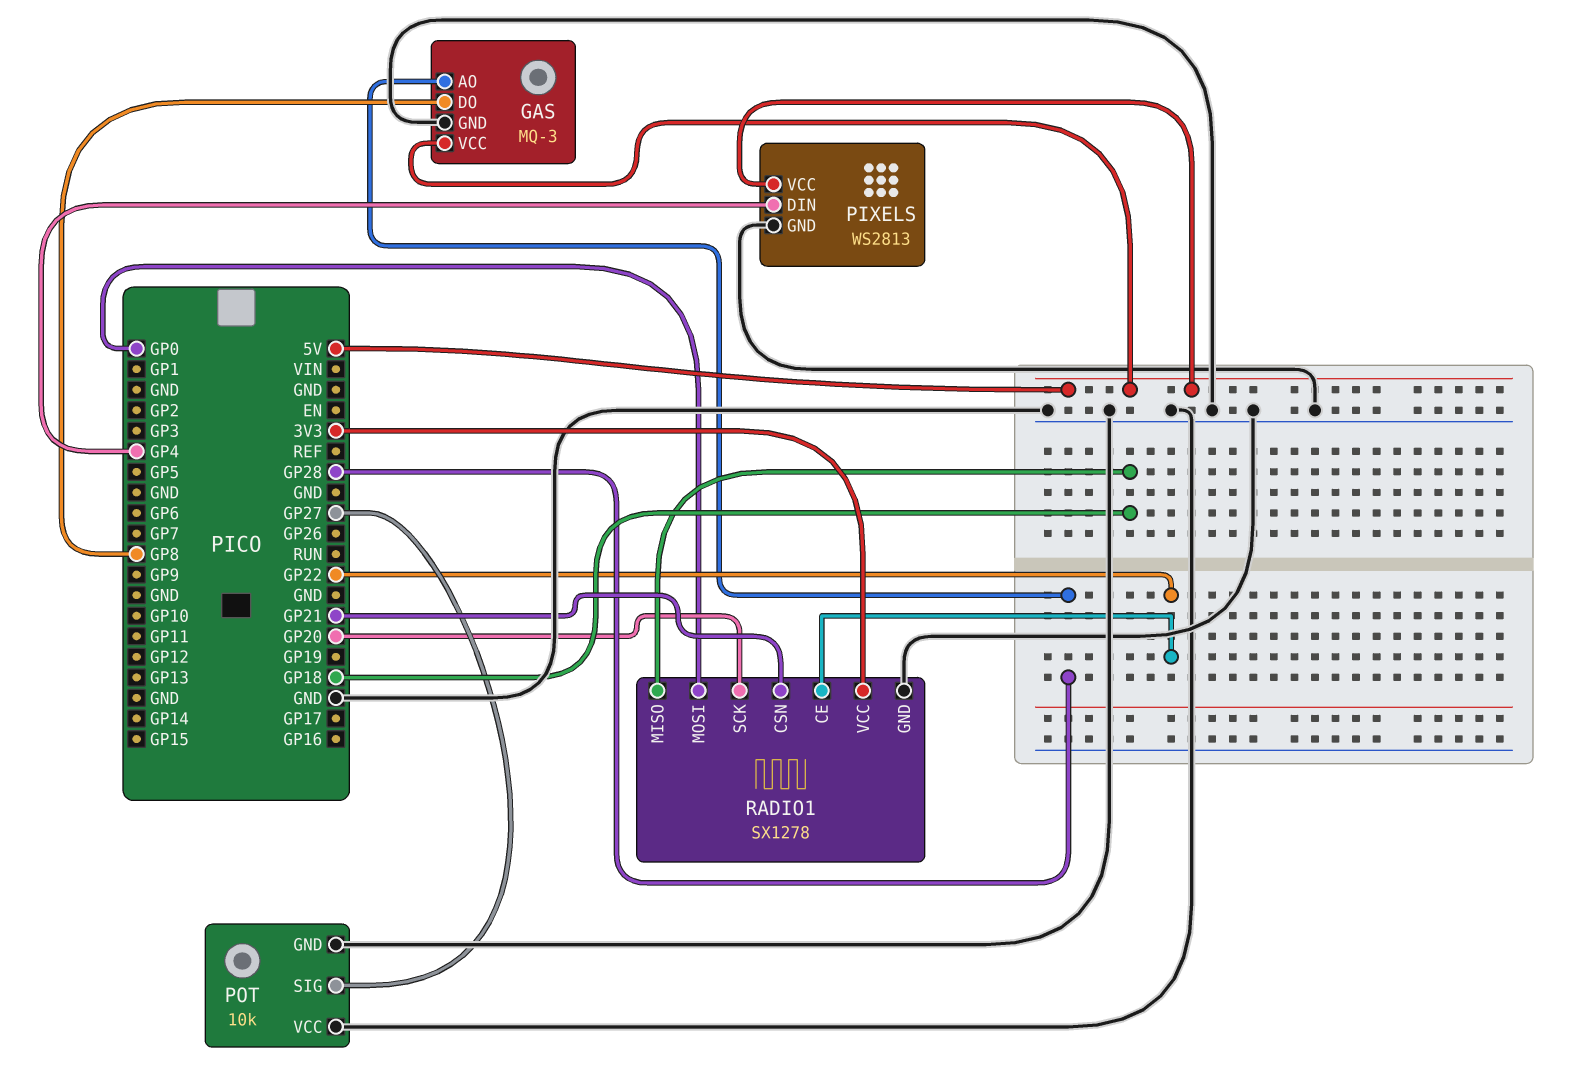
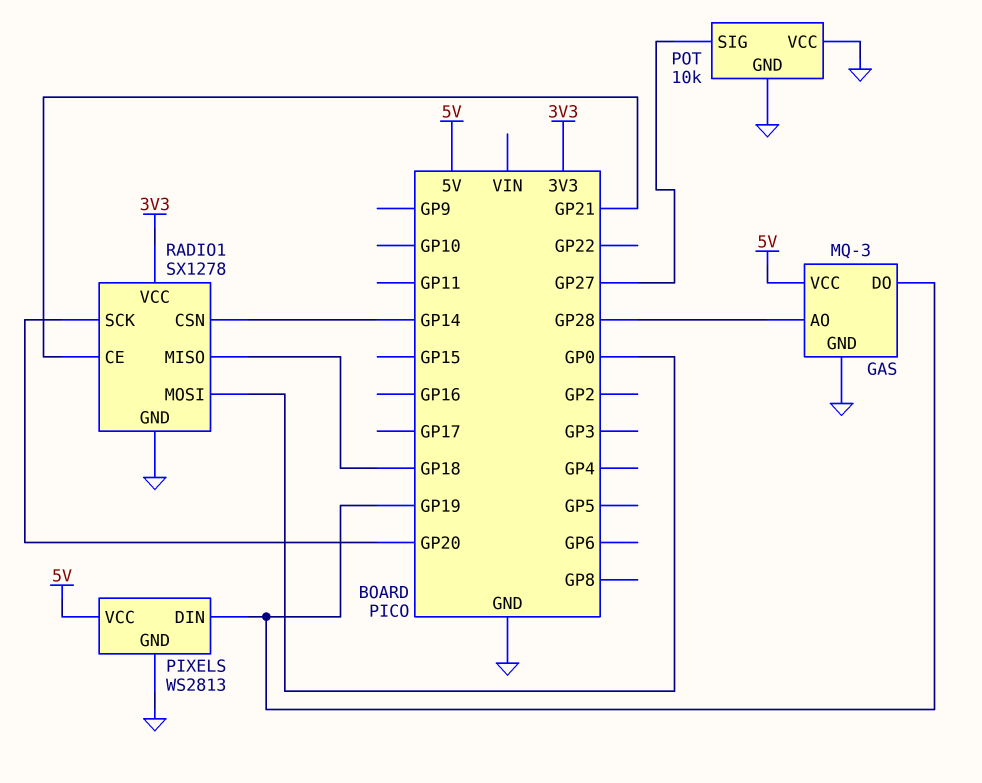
GAS pin DO: GP8 -> GP19
PIXELS pin DIN: GP4 -> GP19
RADIO1 pin CE: GP22 -> GP21
RADIO1 pin CSN: GP21 -> GP14

